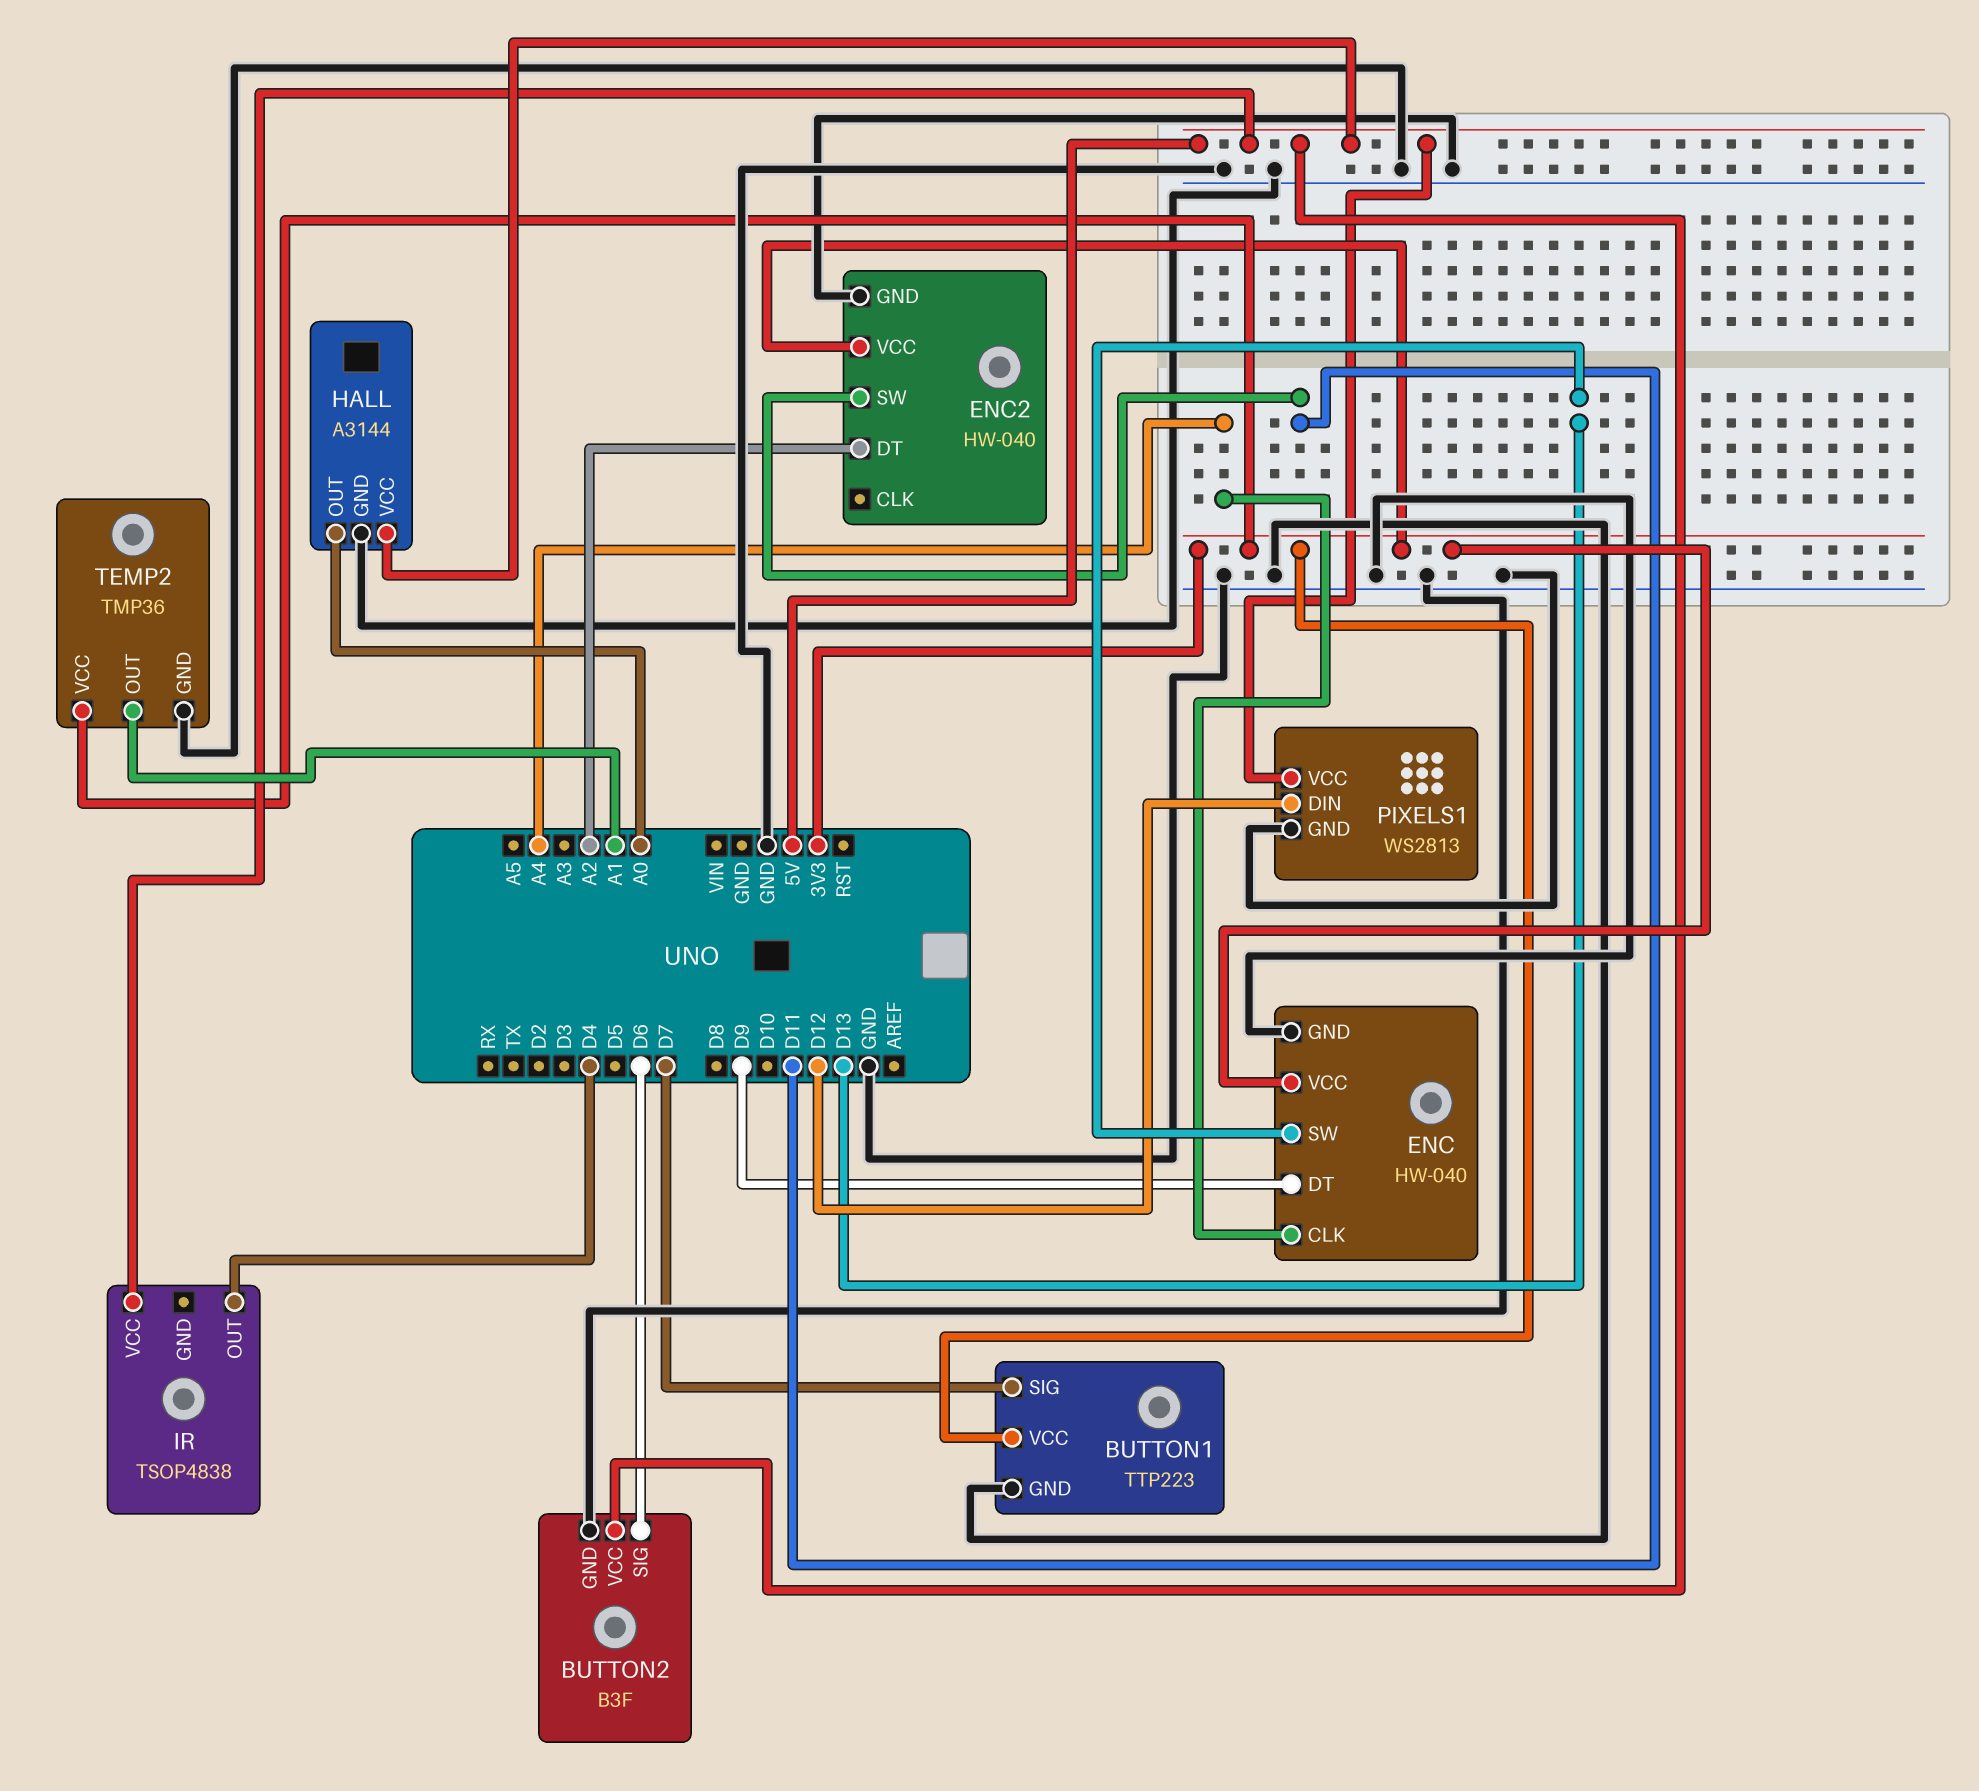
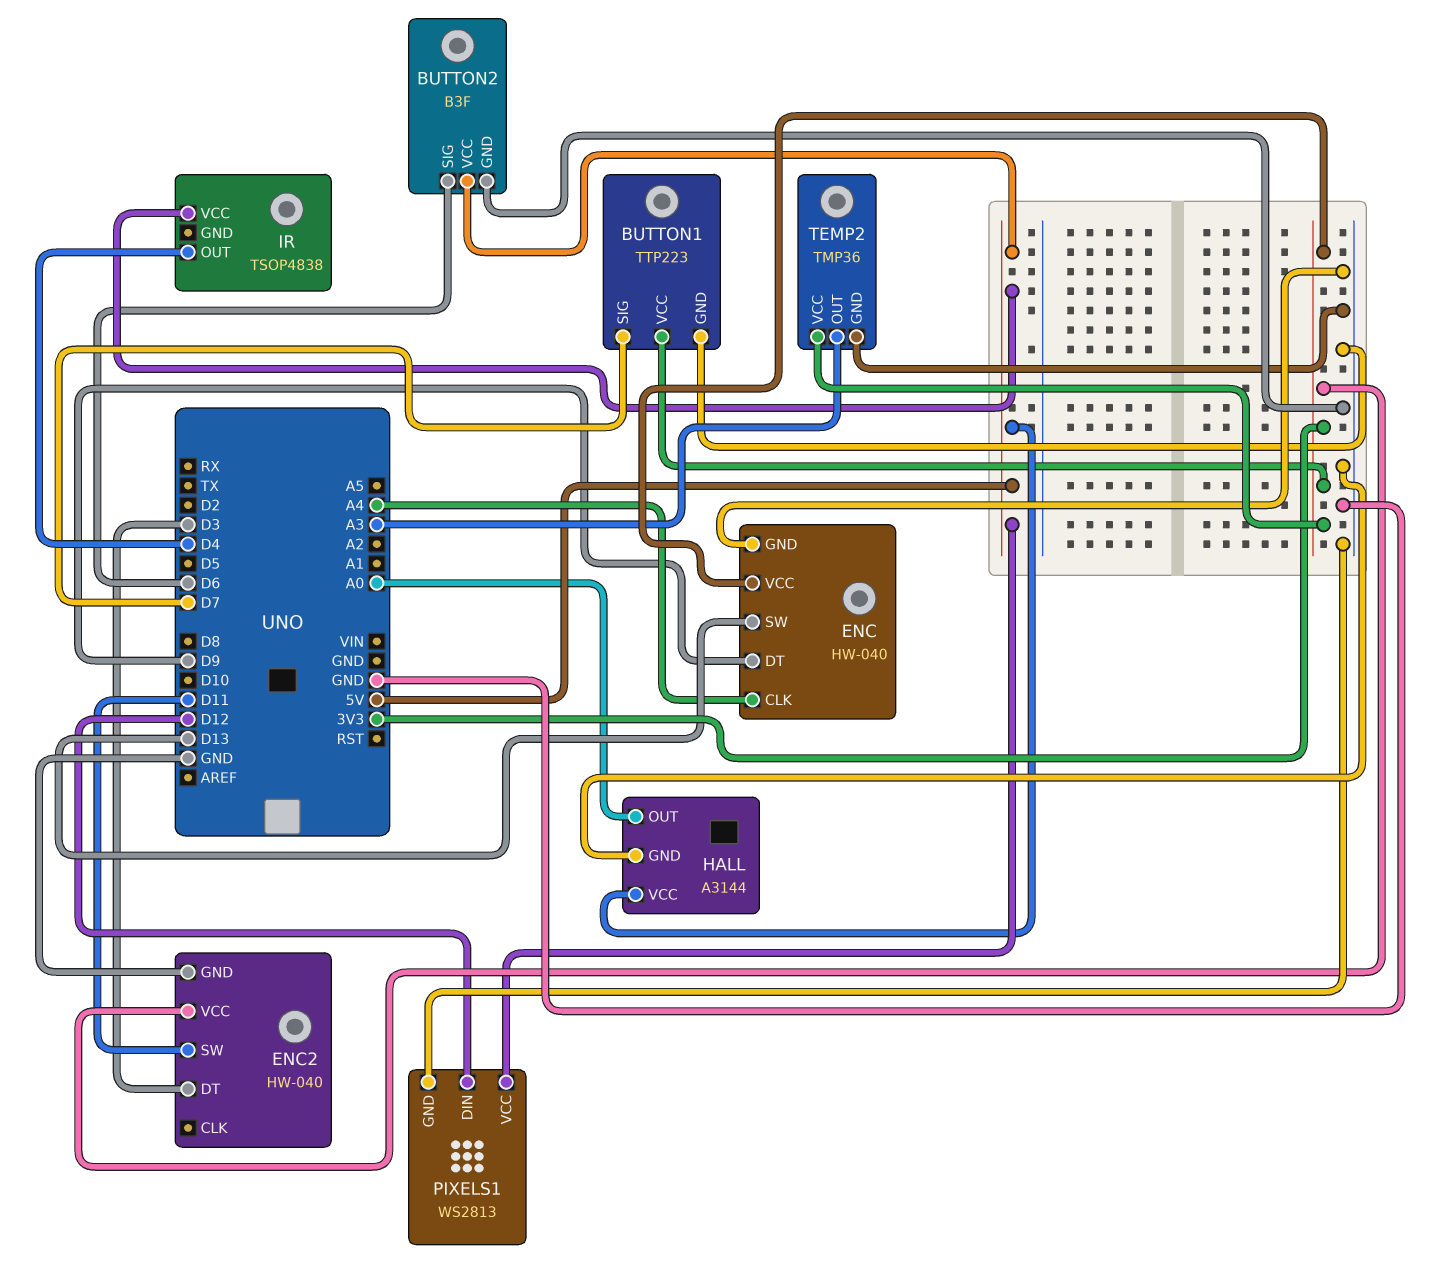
ENC2 pin DT: A2 -> D3
TEMP2 pin OUT: A1 -> A3

